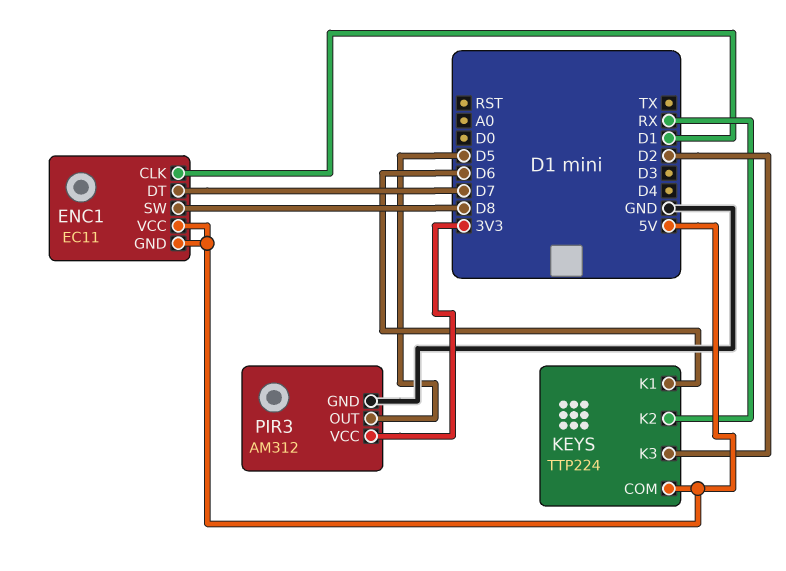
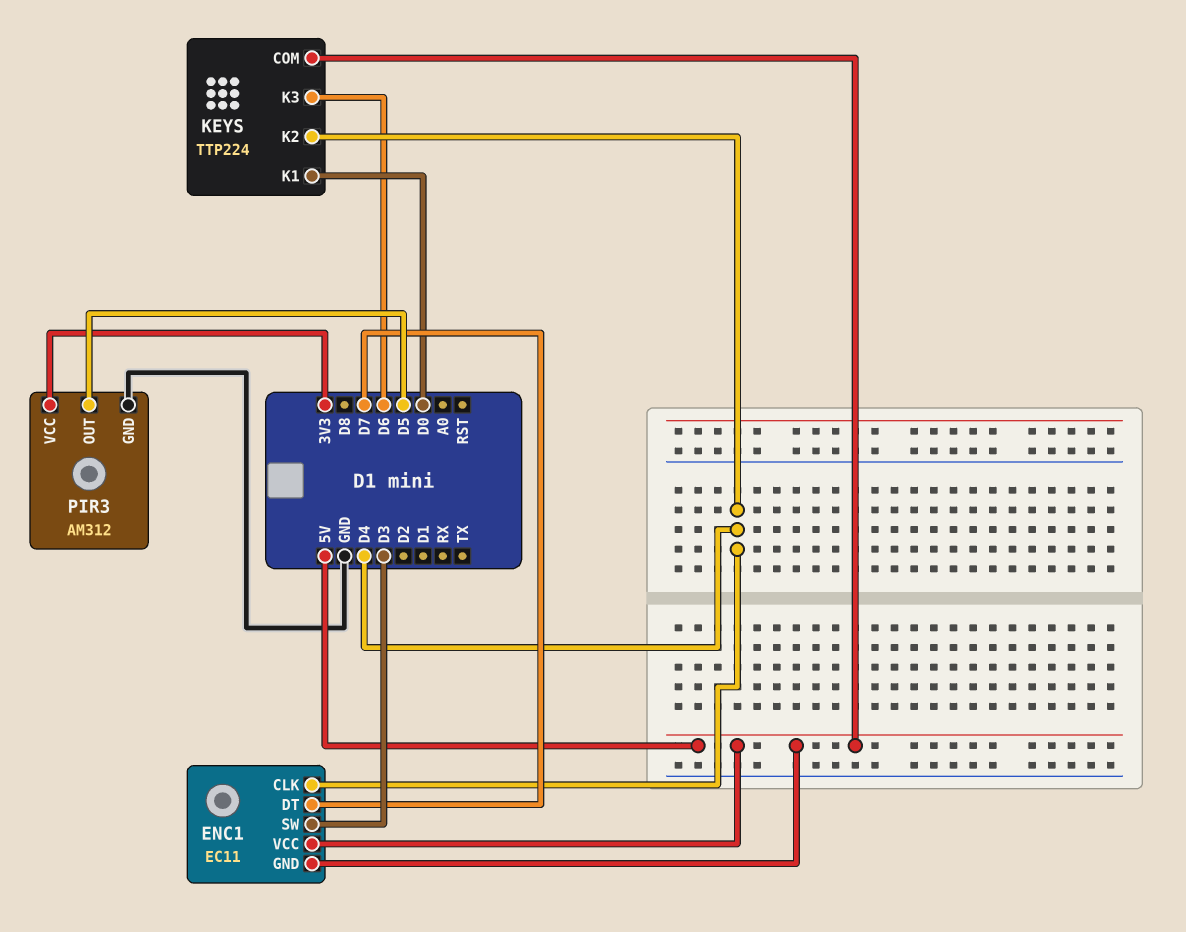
ENC1 pin CLK: D1 -> D4
ENC1 pin SW: D8 -> D3
KEYS pin K1: D6 -> D0
KEYS pin K2: RX -> D4
KEYS pin K3: D2 -> D6

